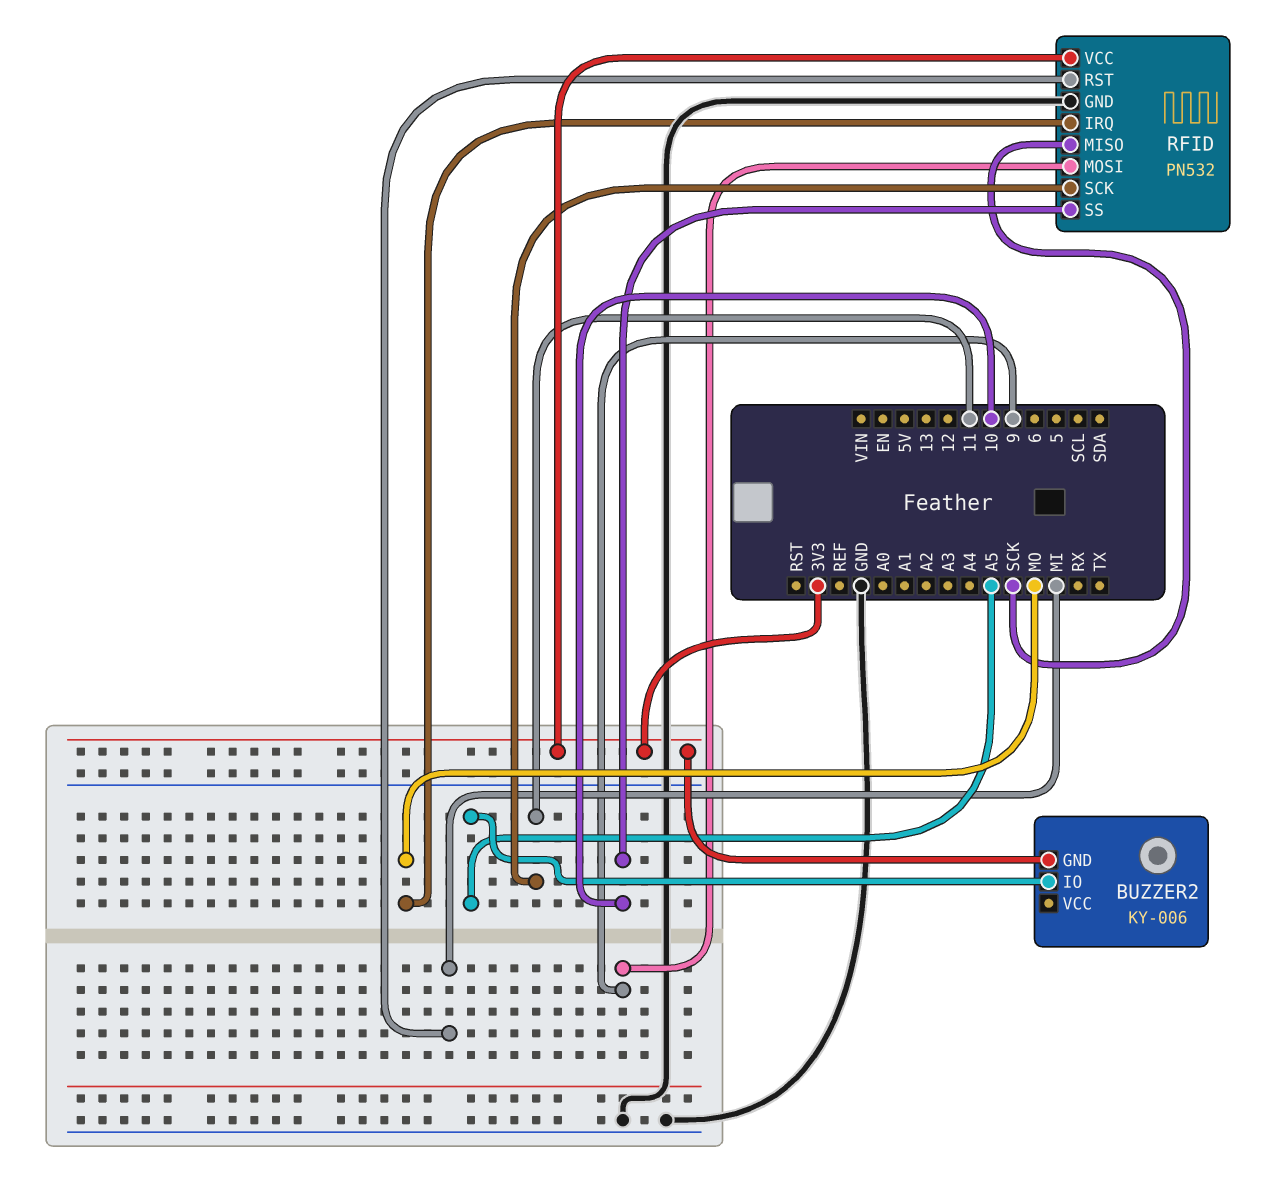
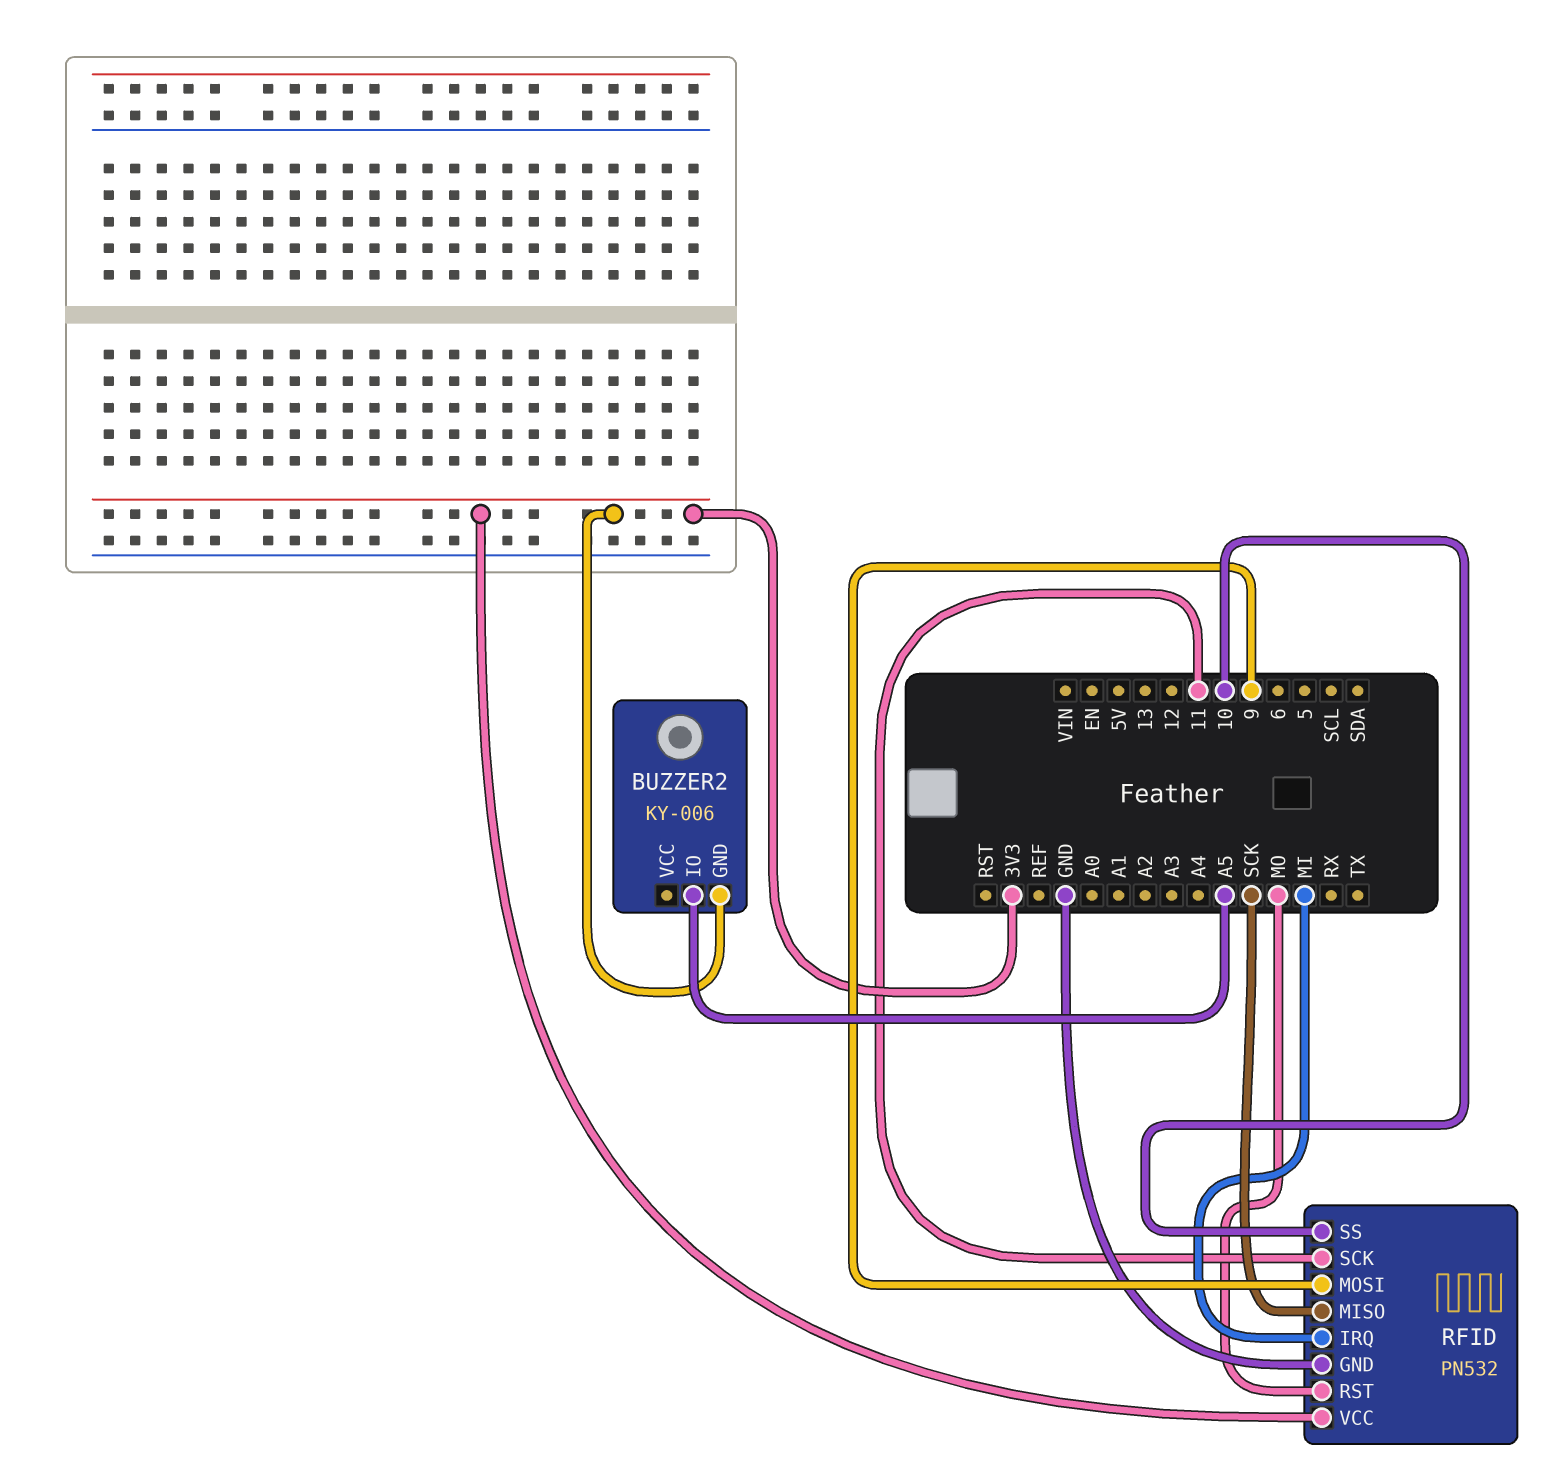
RFID pin IRQ: MO -> MI
RFID pin RST: MI -> MO

